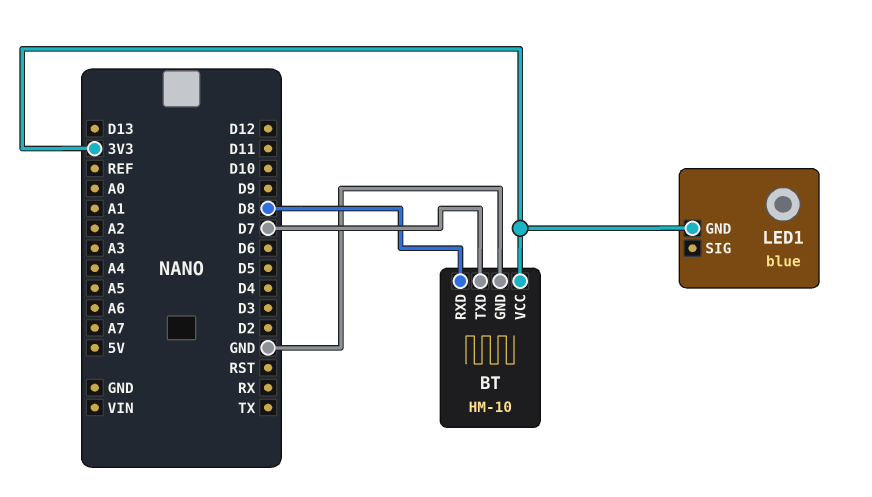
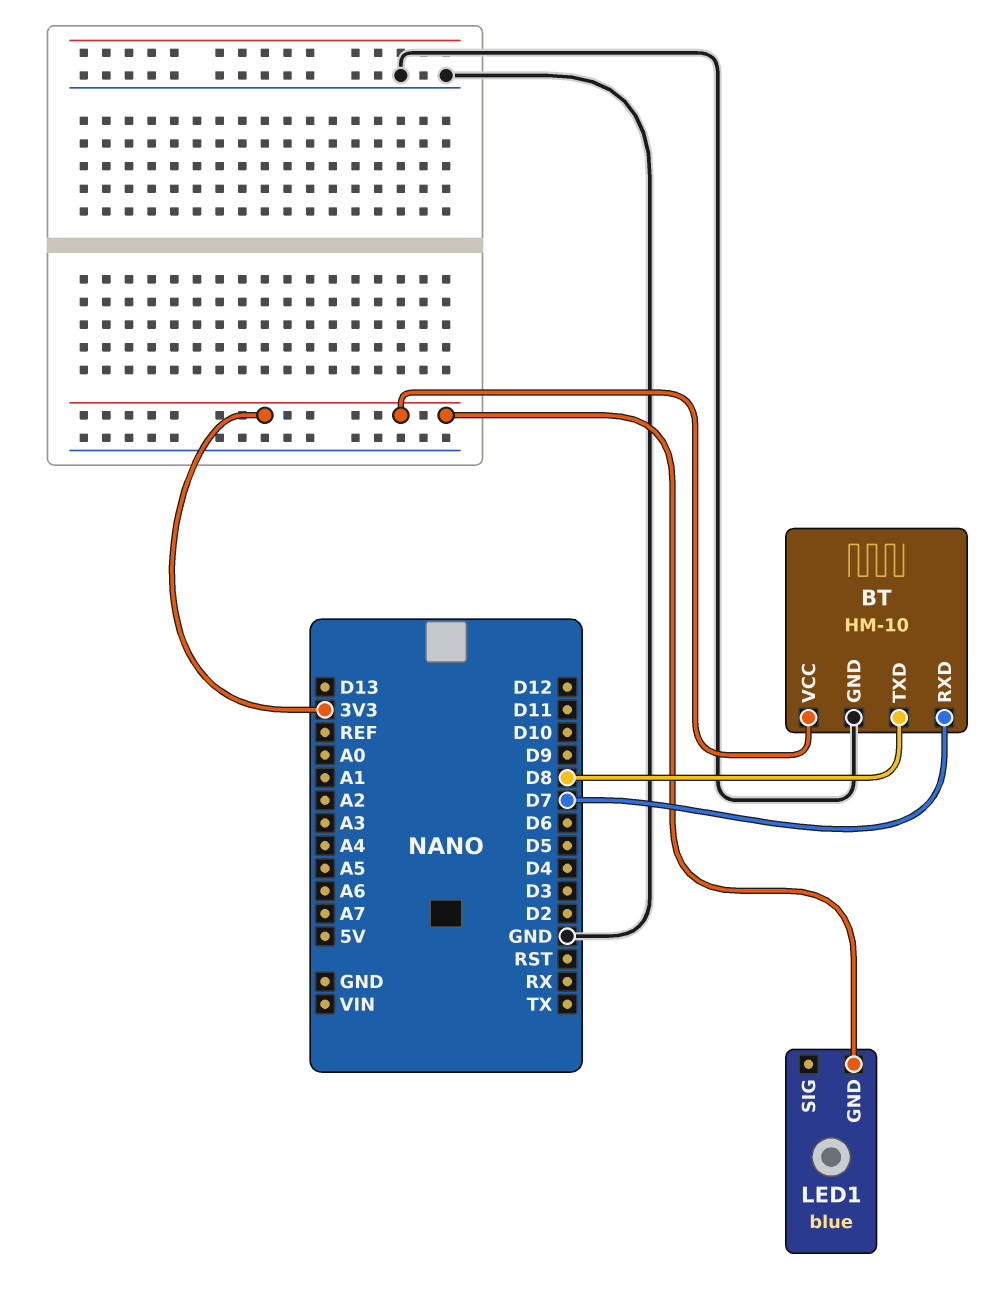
BT pin RXD: D8 -> D7
BT pin TXD: D7 -> D8

